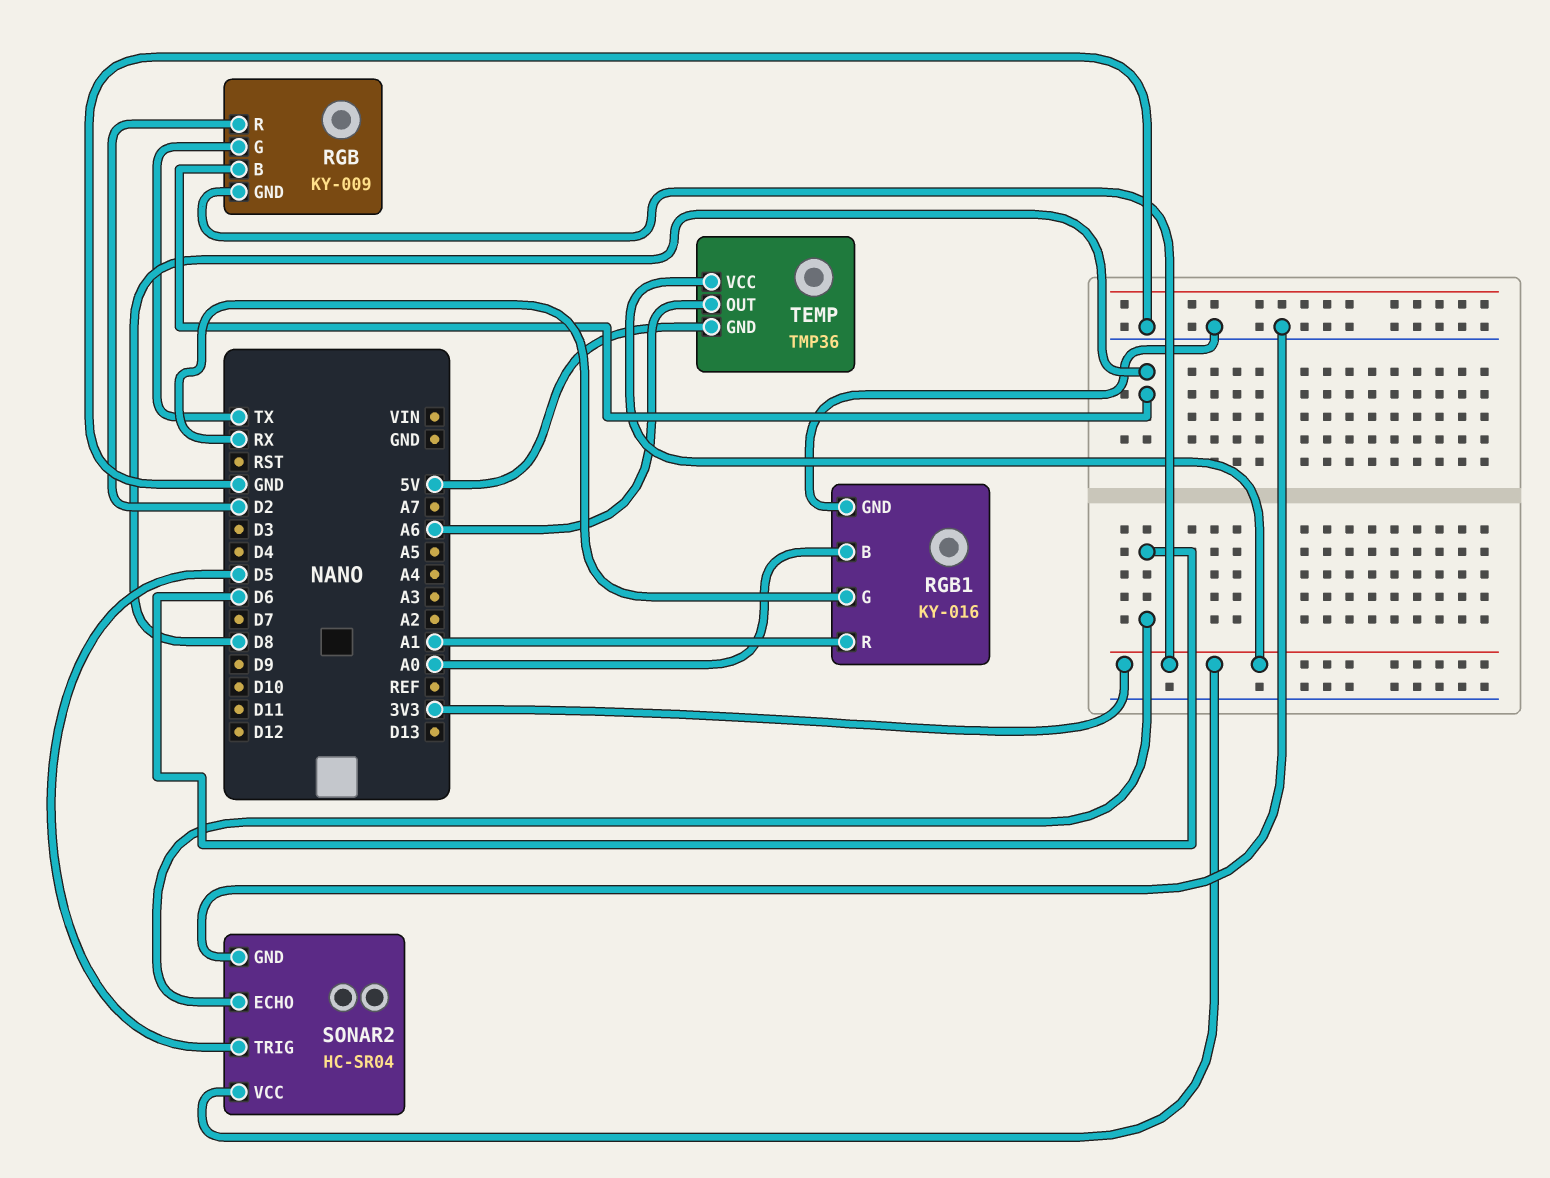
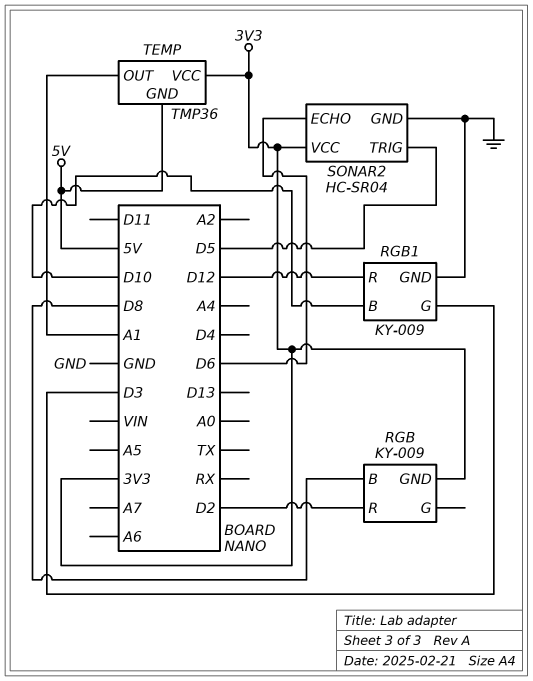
RGB pin G: TX -> none
RGB1: KY-016 -> KY-009
RGB1 pin B: A0 -> D10
RGB1 pin G: RX -> D3
RGB1 pin R: A1 -> D12
TEMP pin OUT: A6 -> A1

